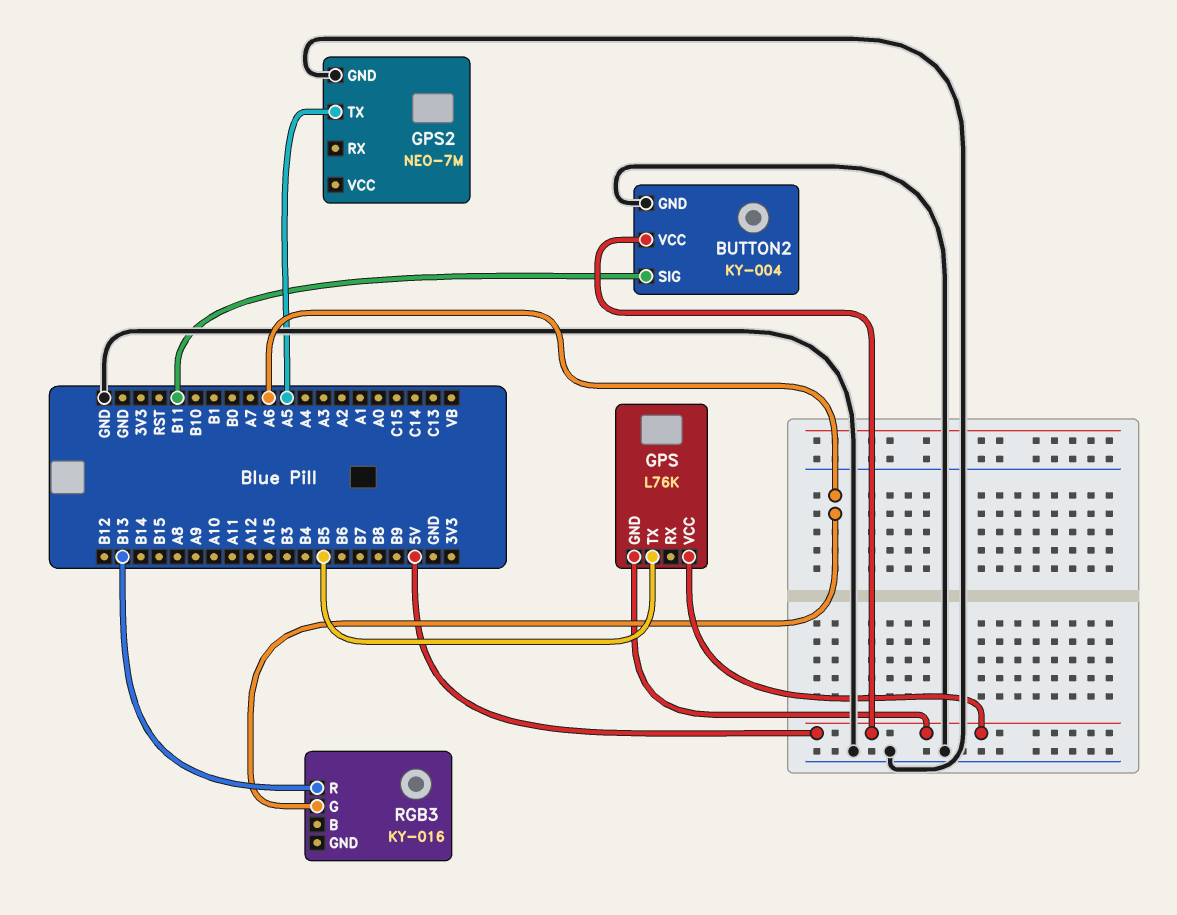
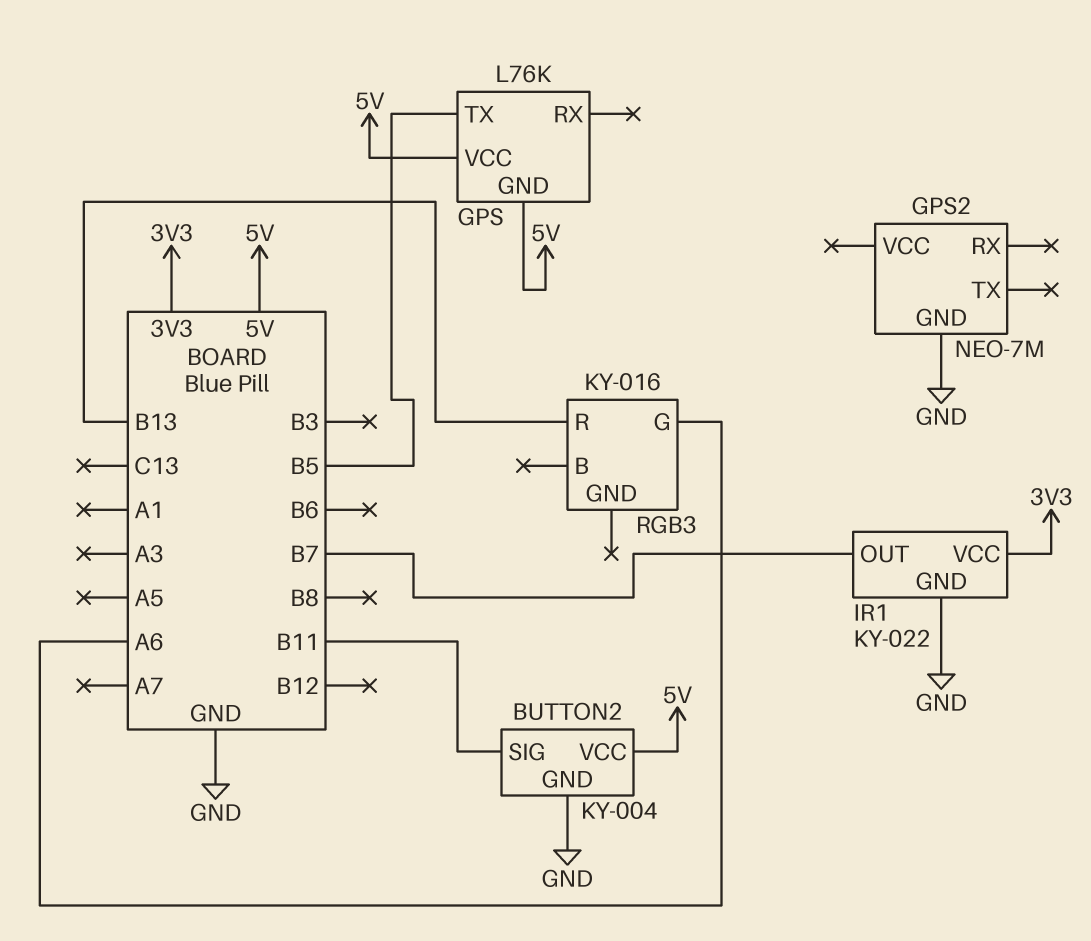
GPS2 pin TX: A5 -> none
IR1: none -> KY-022
IR1 pin GND: none -> GND
IR1 pin OUT: none -> B7
IR1 pin VCC: none -> 3V3

